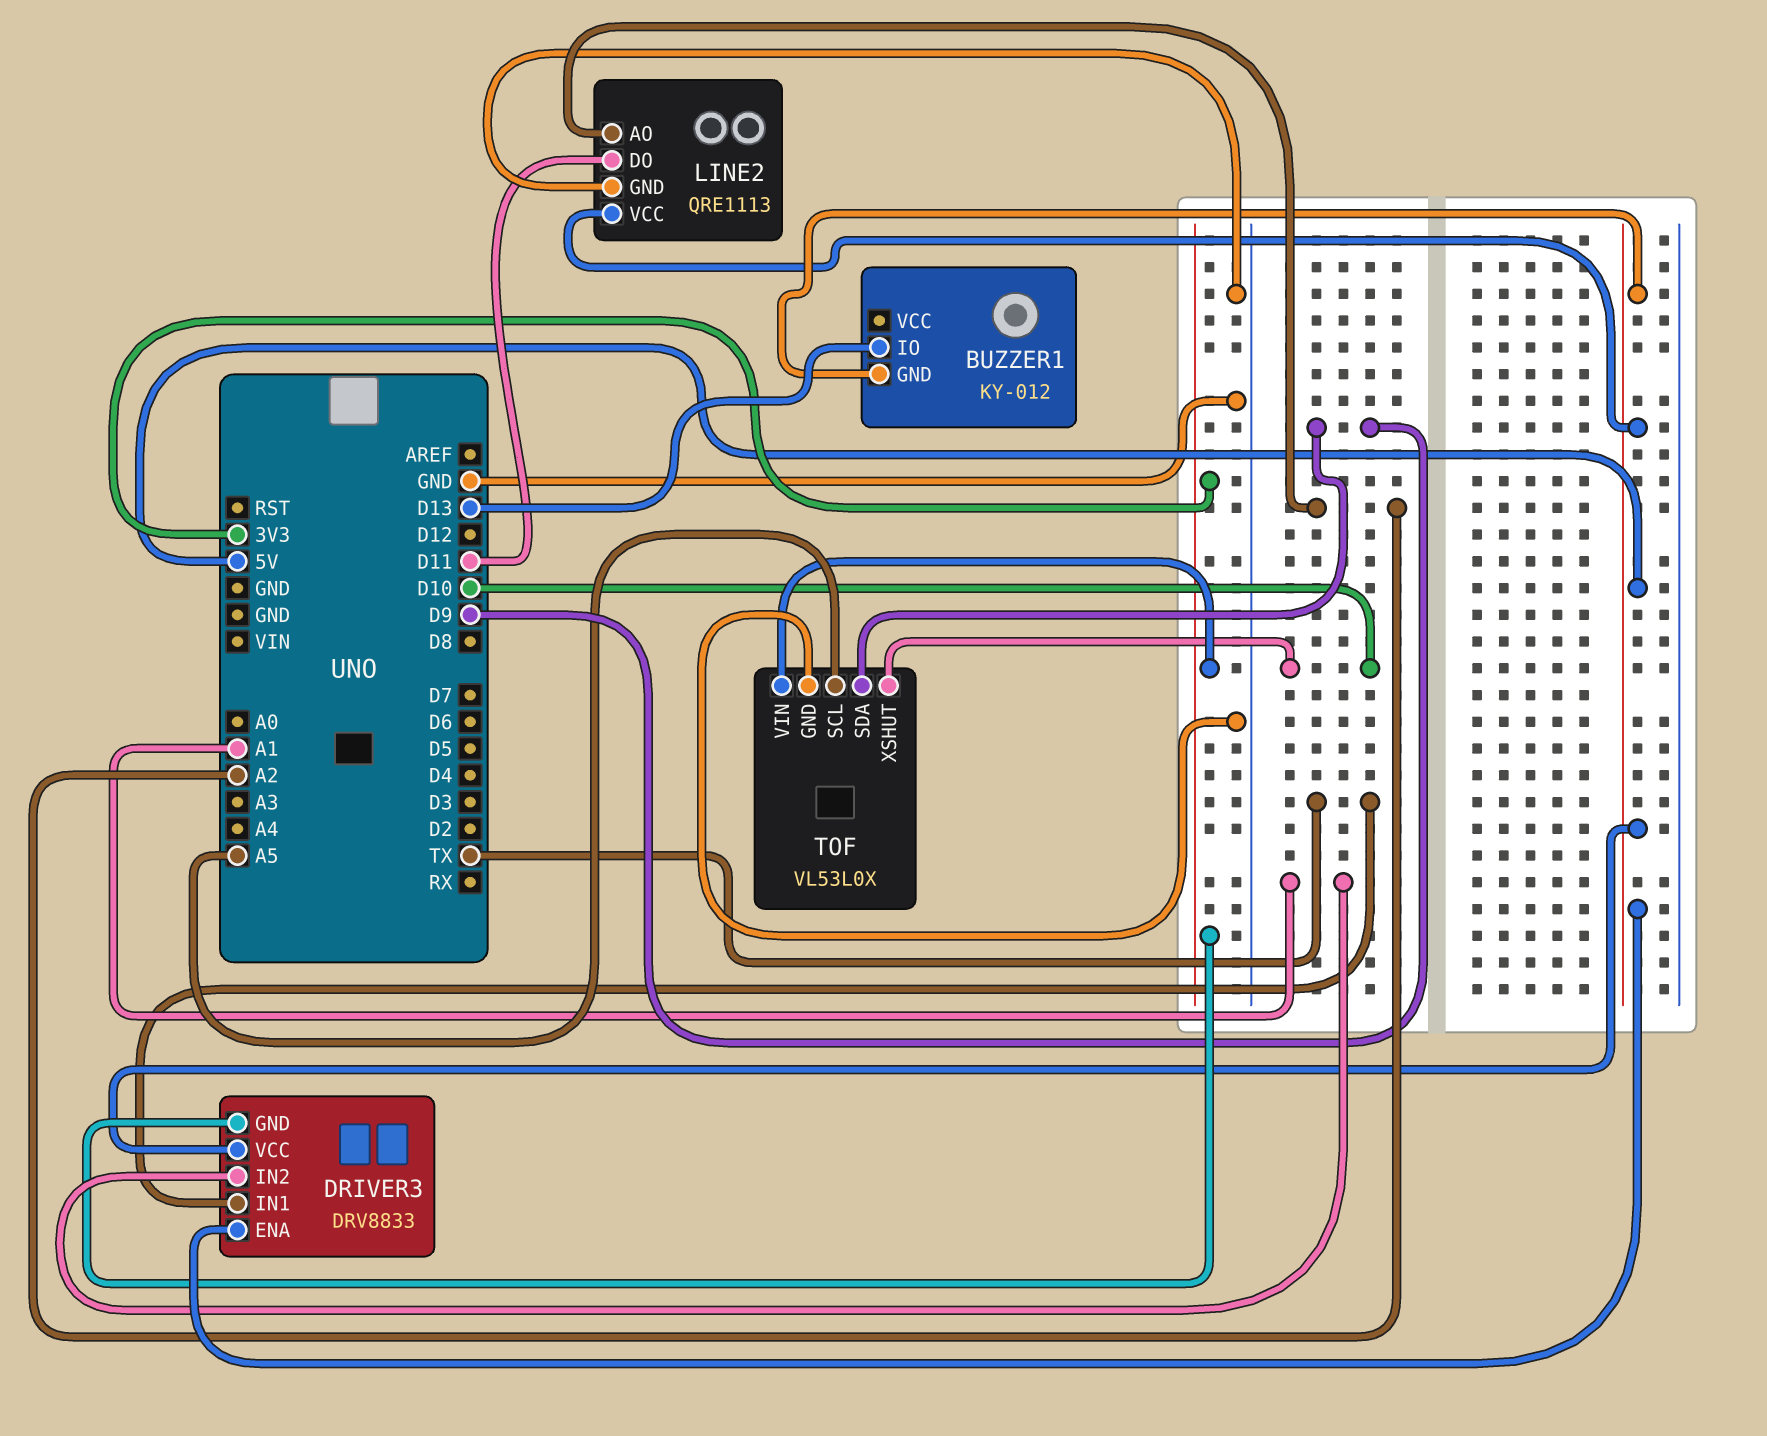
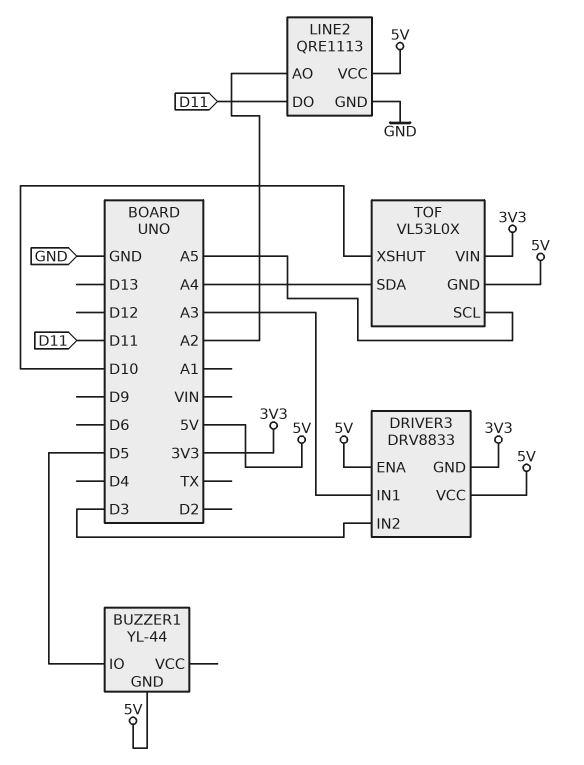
BUZZER1: KY-012 -> YL-44
BUZZER1 pin IO: D13 -> D5
DRIVER3 pin IN1: TX -> A3
DRIVER3 pin IN2: A1 -> D3
TOF pin GND: GND -> 5V
TOF pin SDA: D9 -> A4

